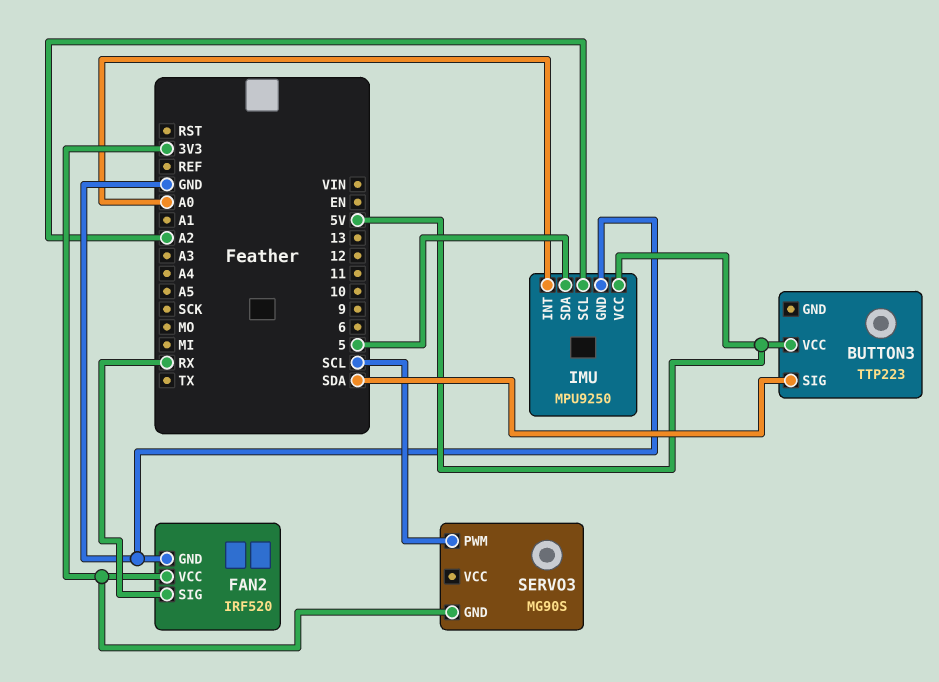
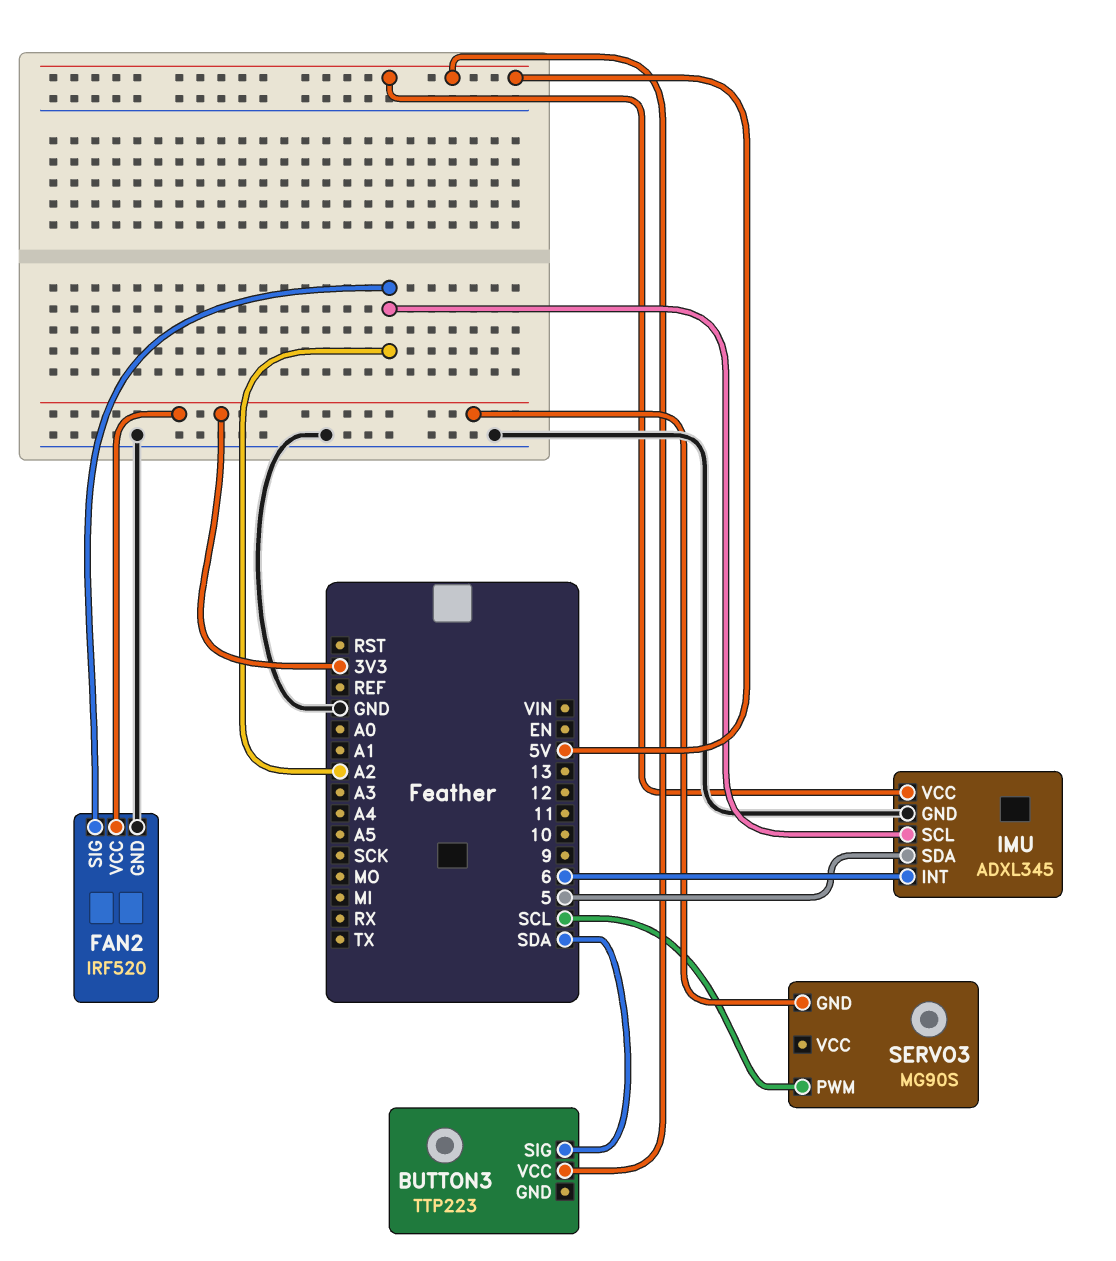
FAN2 pin SIG: RX -> A2
IMU: MPU9250 -> ADXL345
IMU pin INT: A0 -> 6

